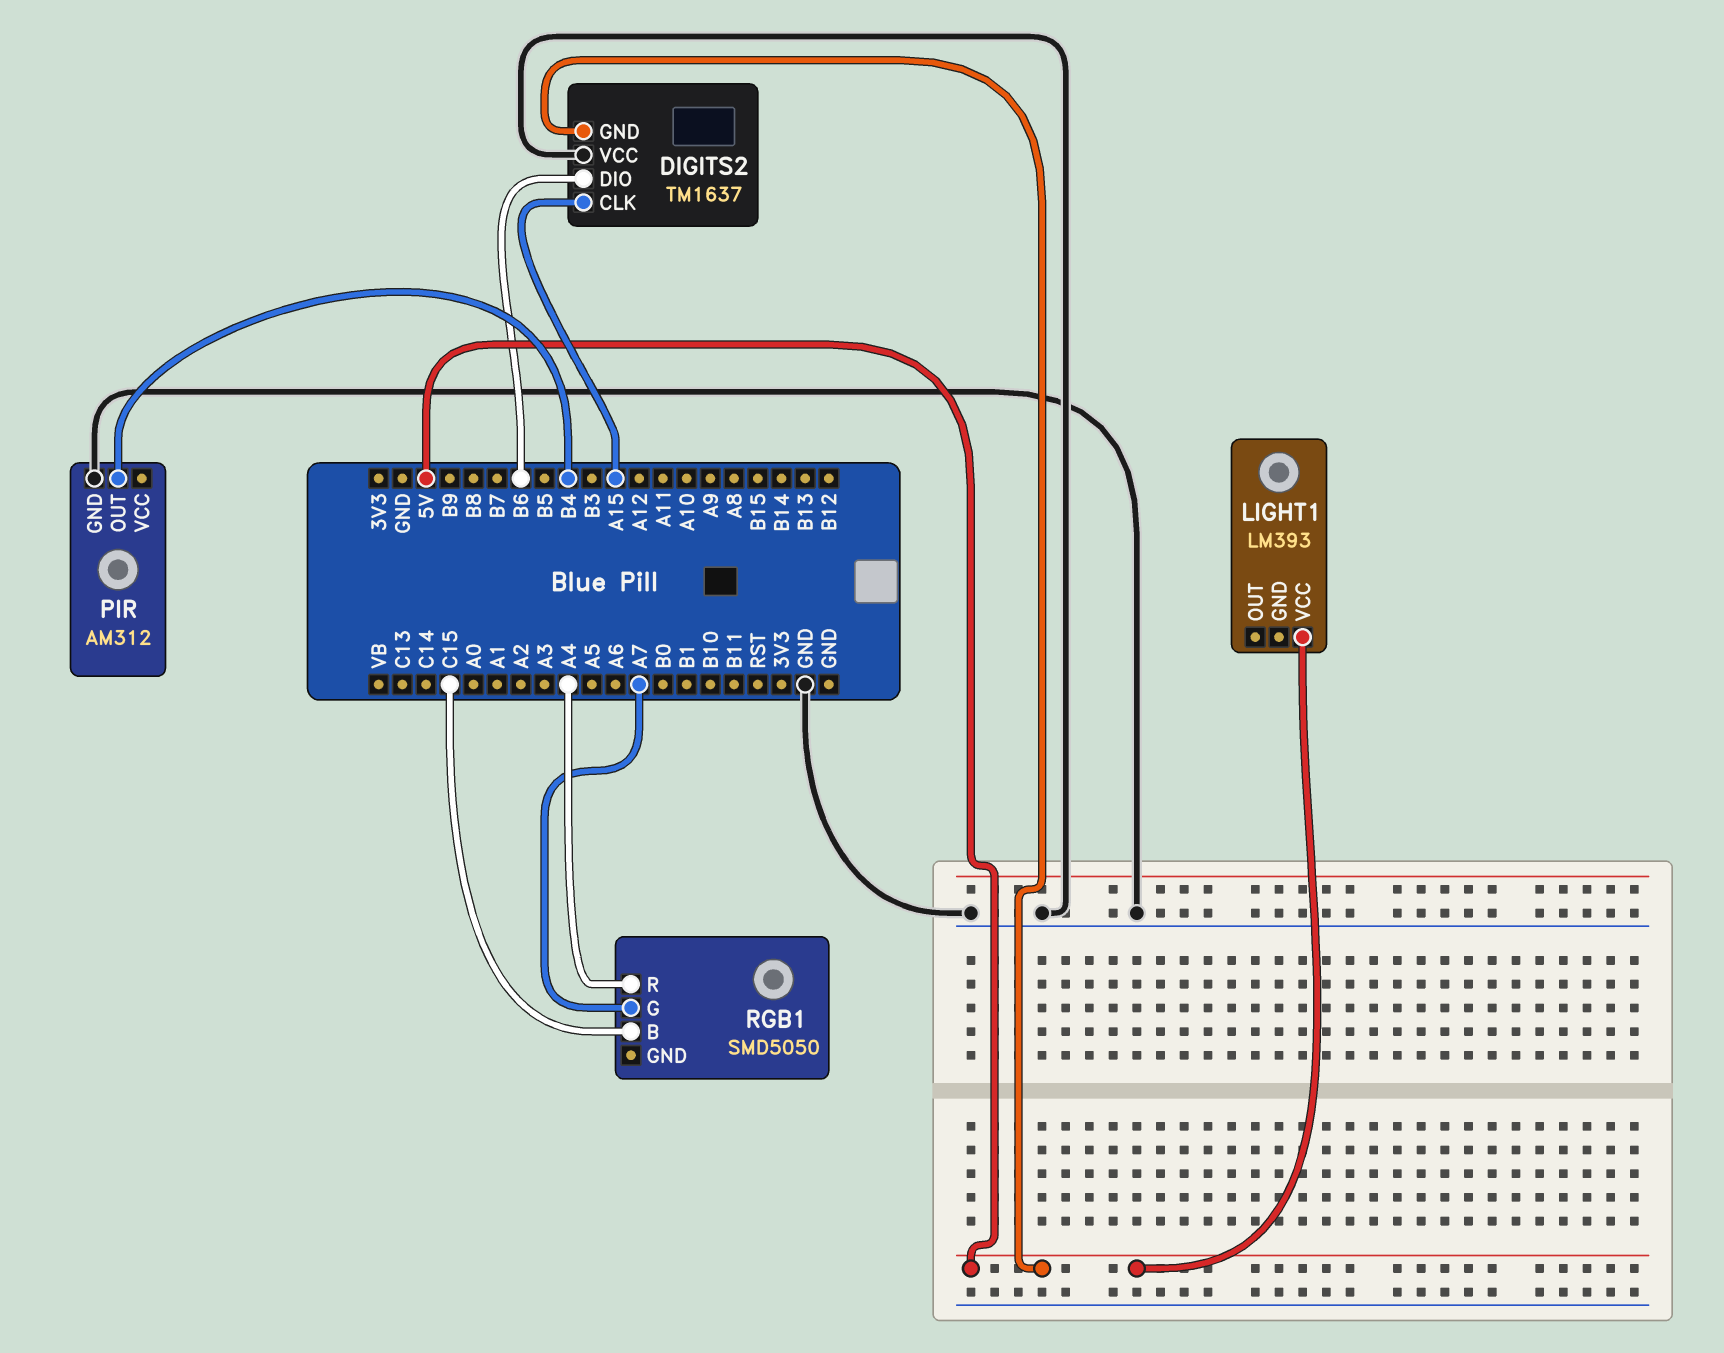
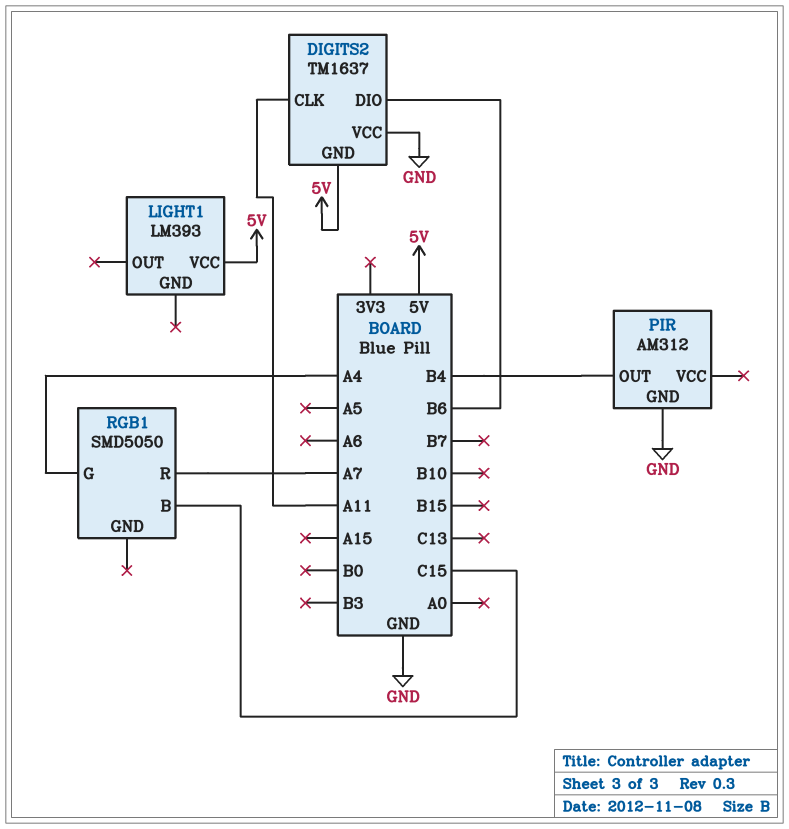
DIGITS2 pin CLK: A15 -> A11
RGB1 pin G: A7 -> A4
RGB1 pin R: A4 -> A7

